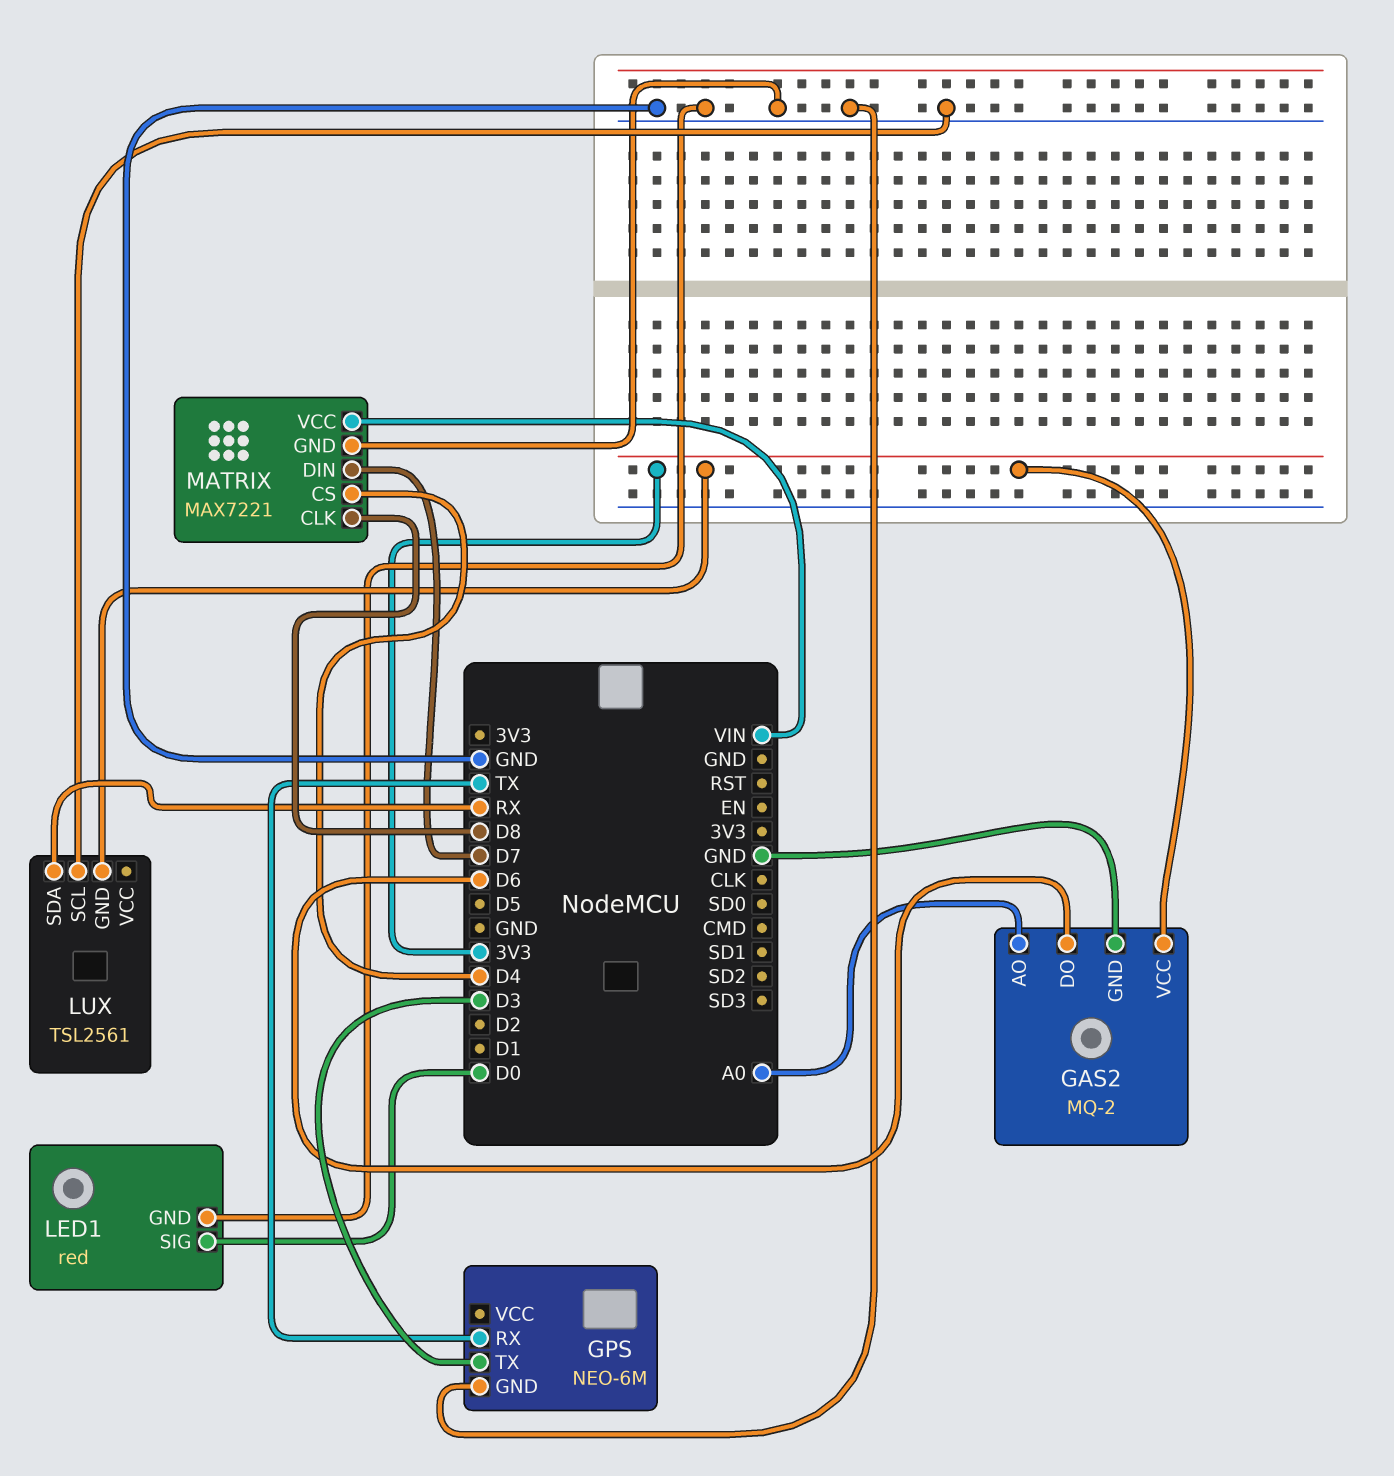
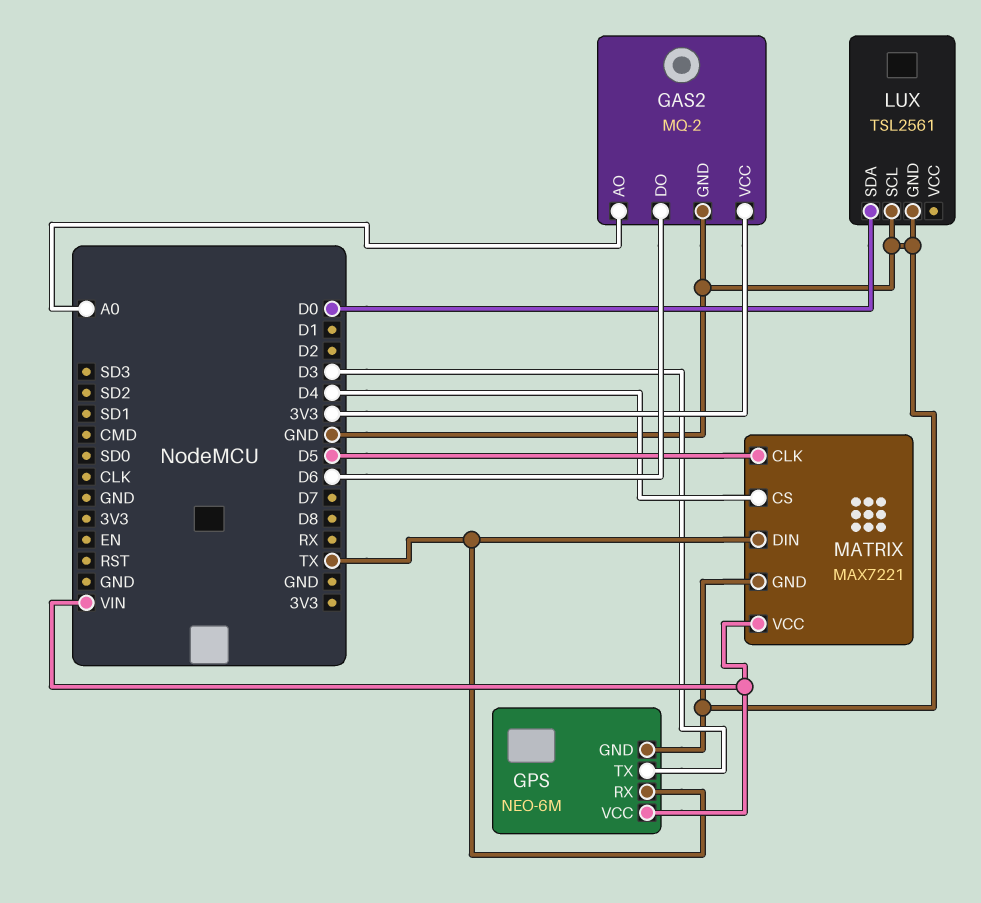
GPS pin VCC: none -> VIN
LED1: red -> none
LED1 pin GND: GND -> none
LED1 pin SIG: D0 -> none
LUX pin GND: 3V3 -> GND
LUX pin SDA: RX -> D0
MATRIX pin CLK: D8 -> D5
MATRIX pin DIN: D7 -> TX

